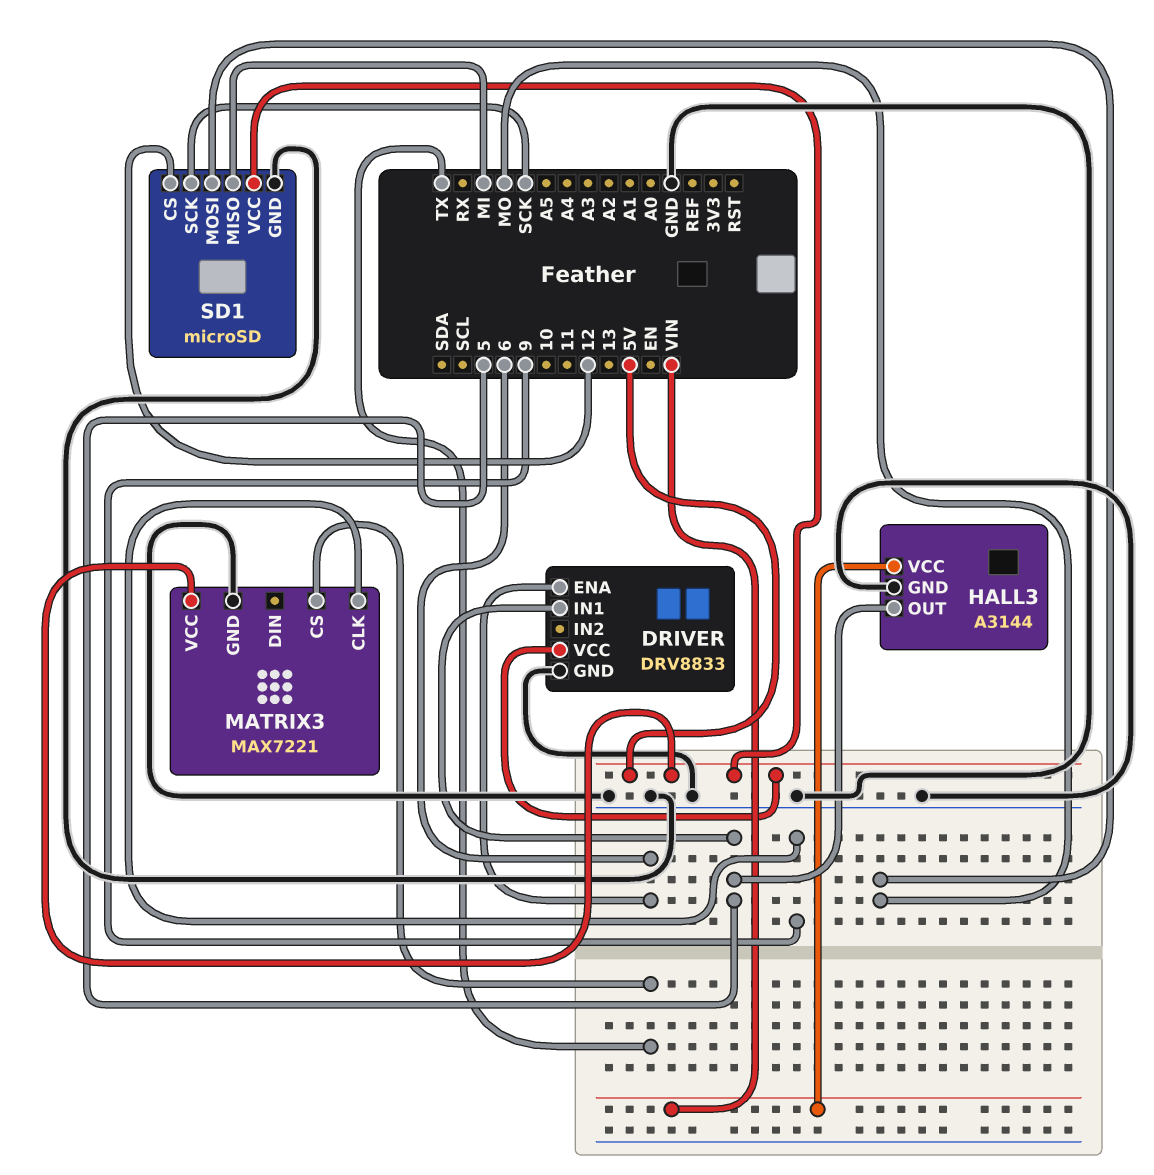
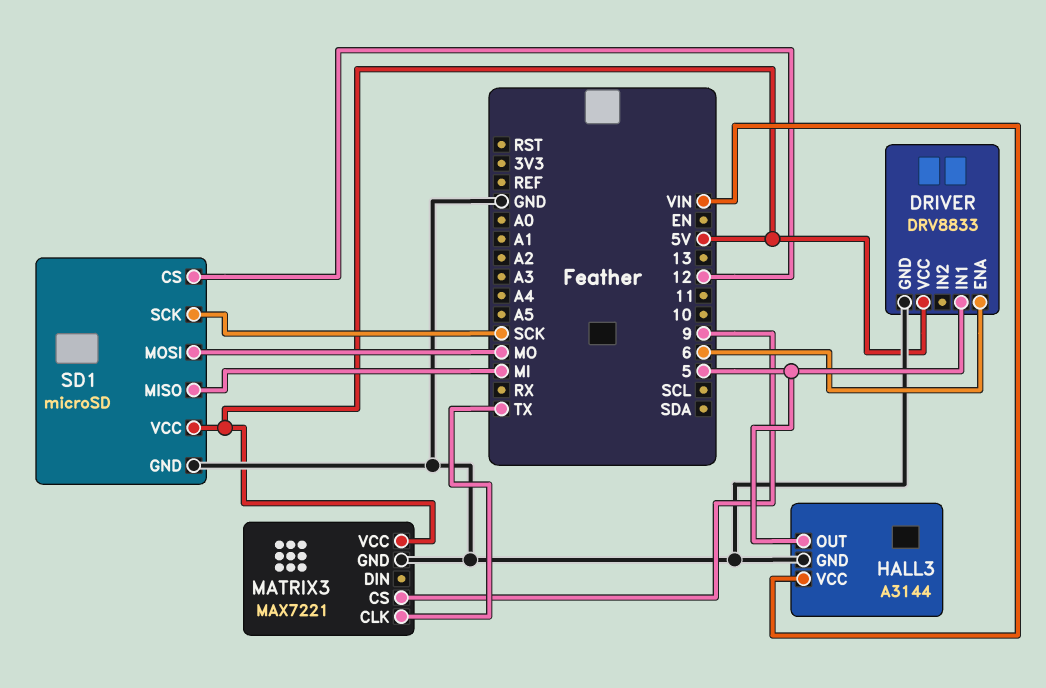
MATRIX3 pin CLK: 9 -> TX
MATRIX3 pin CS: TX -> 9

